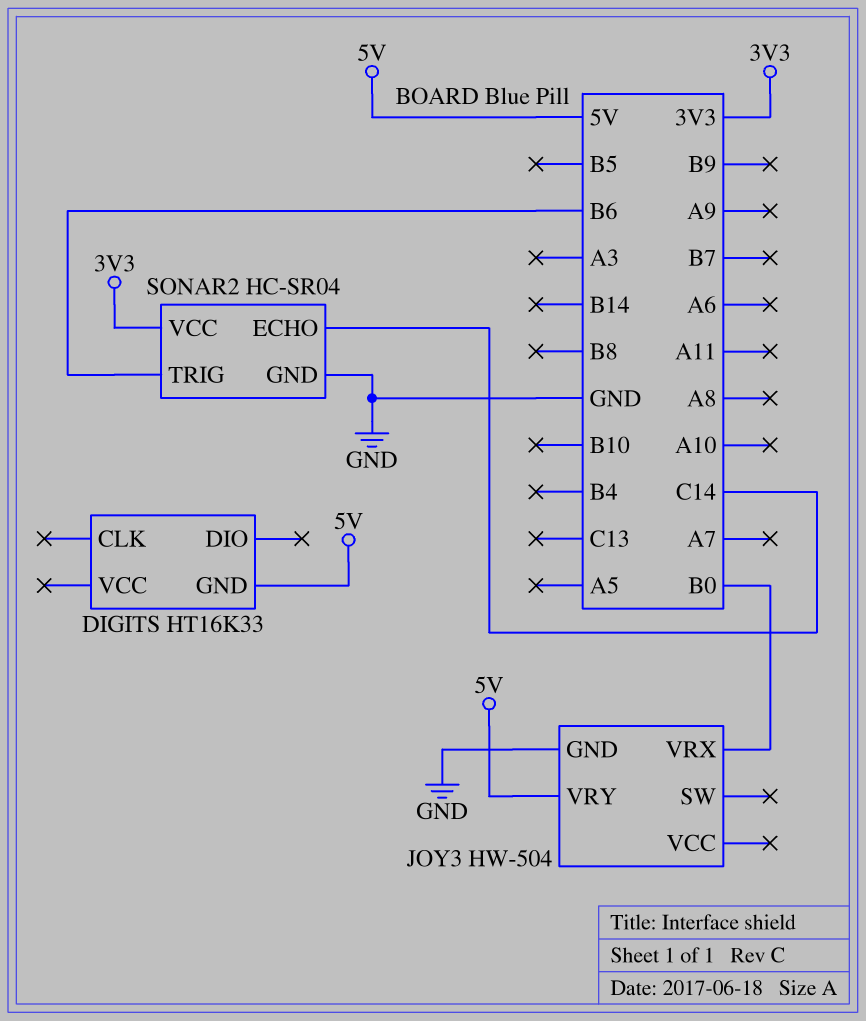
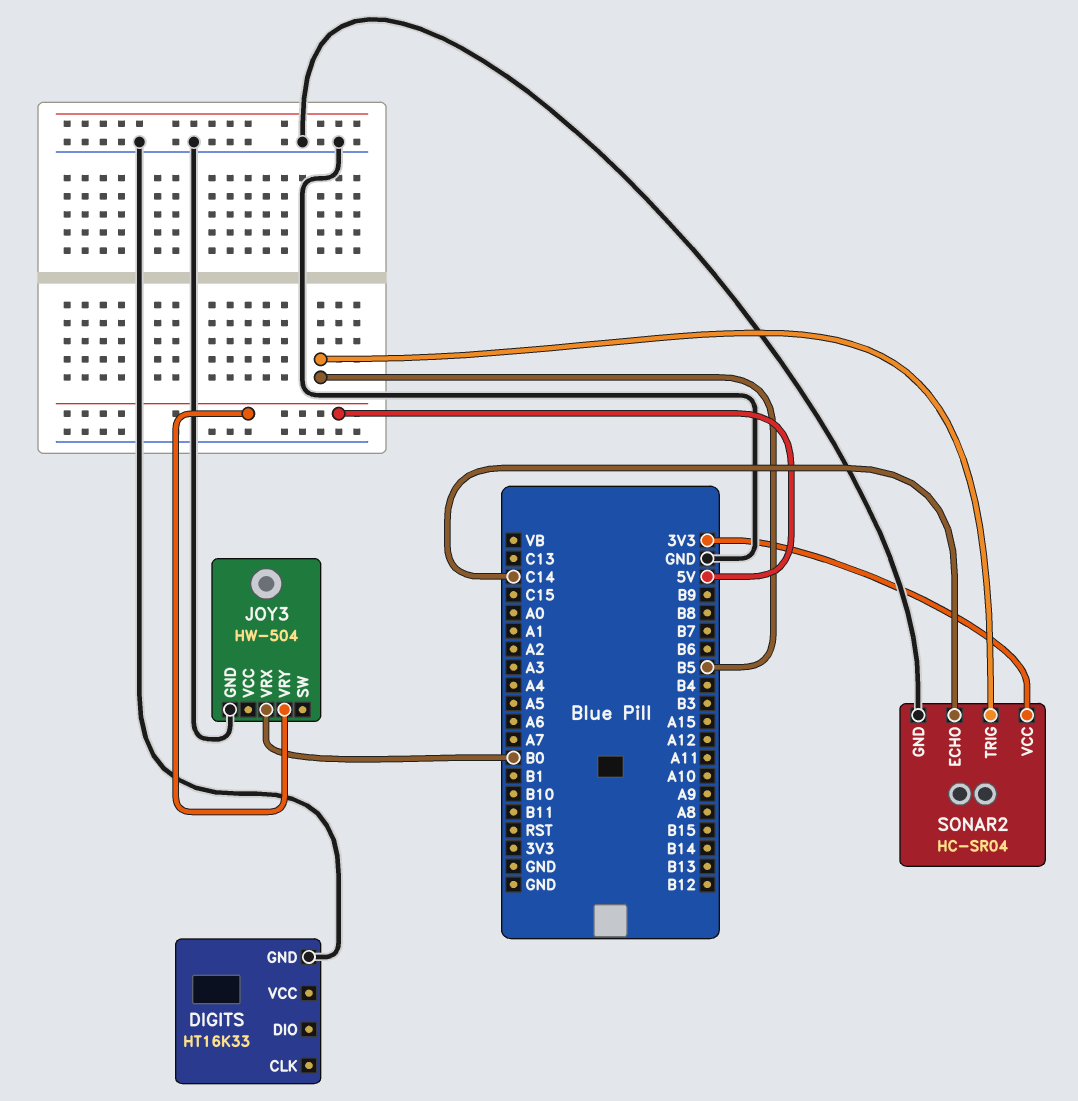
DIGITS pin GND: 5V -> GND
SONAR2 pin TRIG: B6 -> B5

